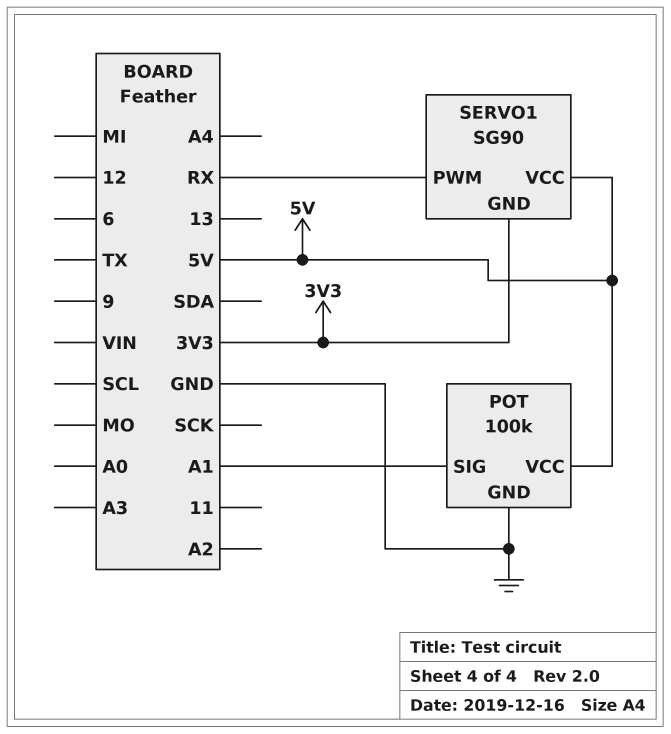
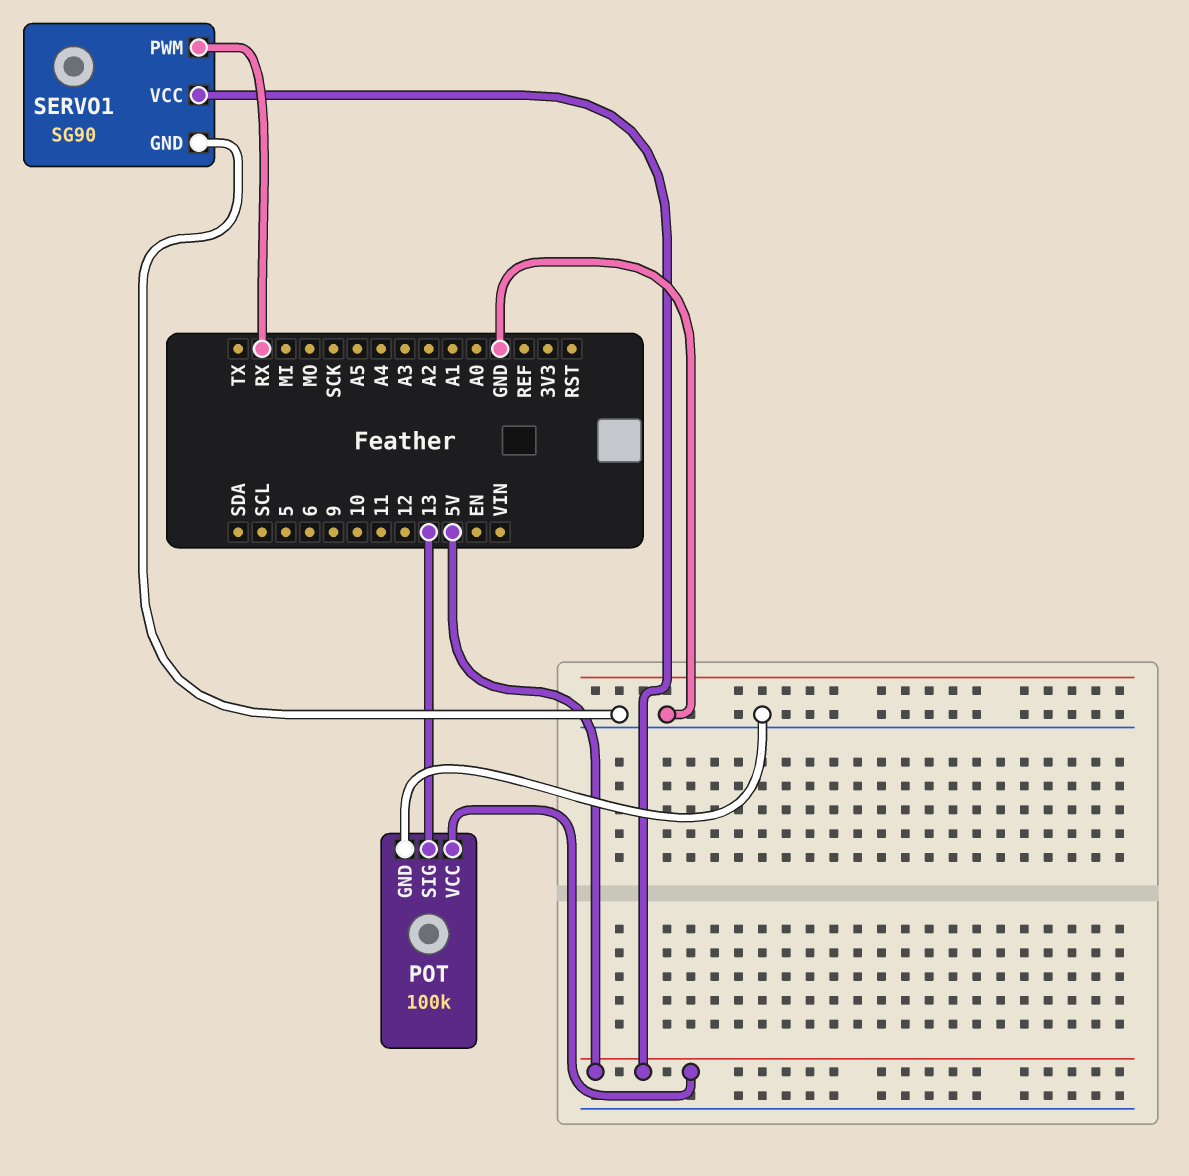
POT pin SIG: A1 -> 13
SERVO1 pin GND: 3V3 -> GND

